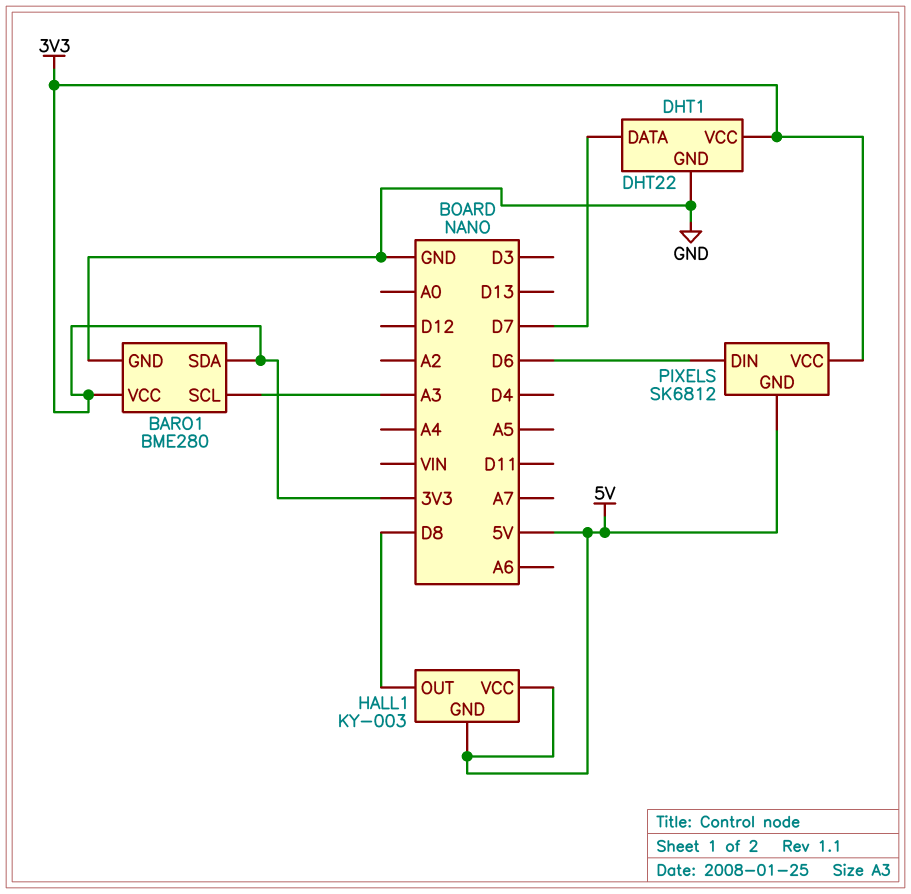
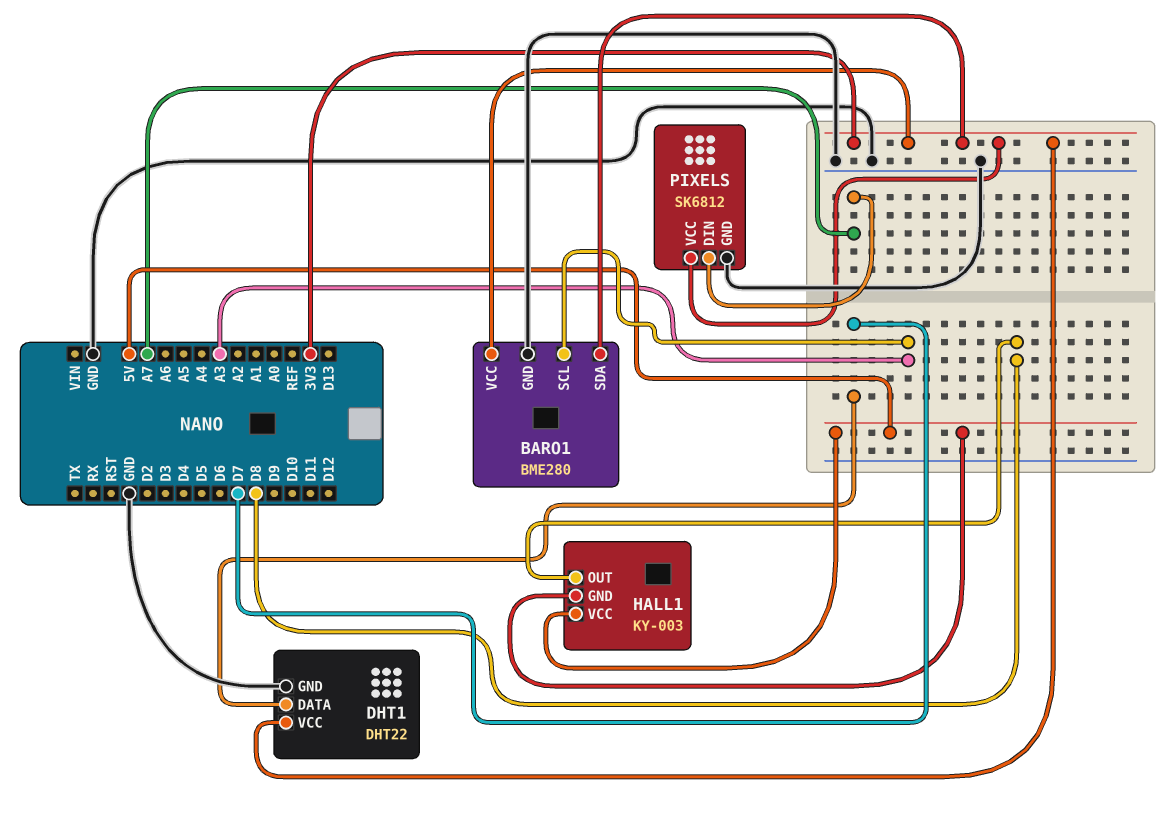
PIXELS pin DIN: D6 -> A7
PIXELS pin GND: 5V -> GND

